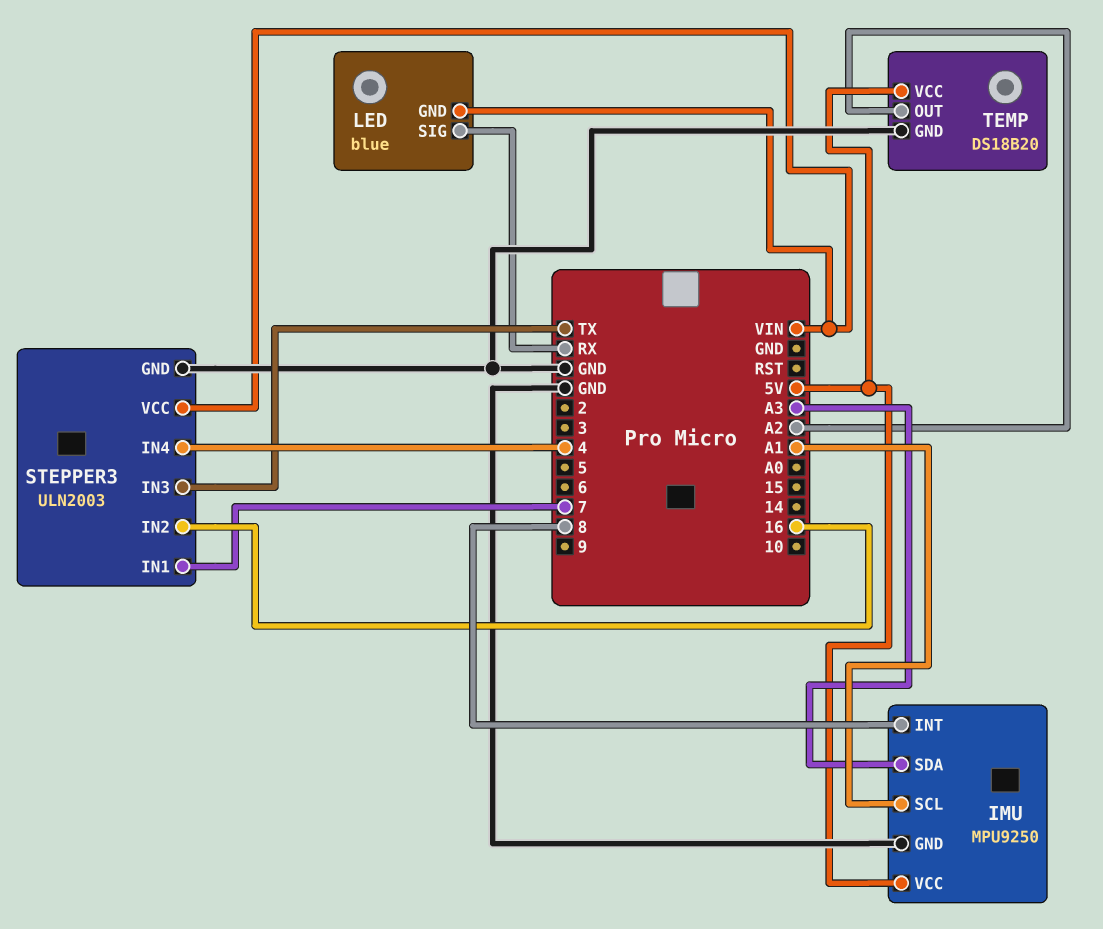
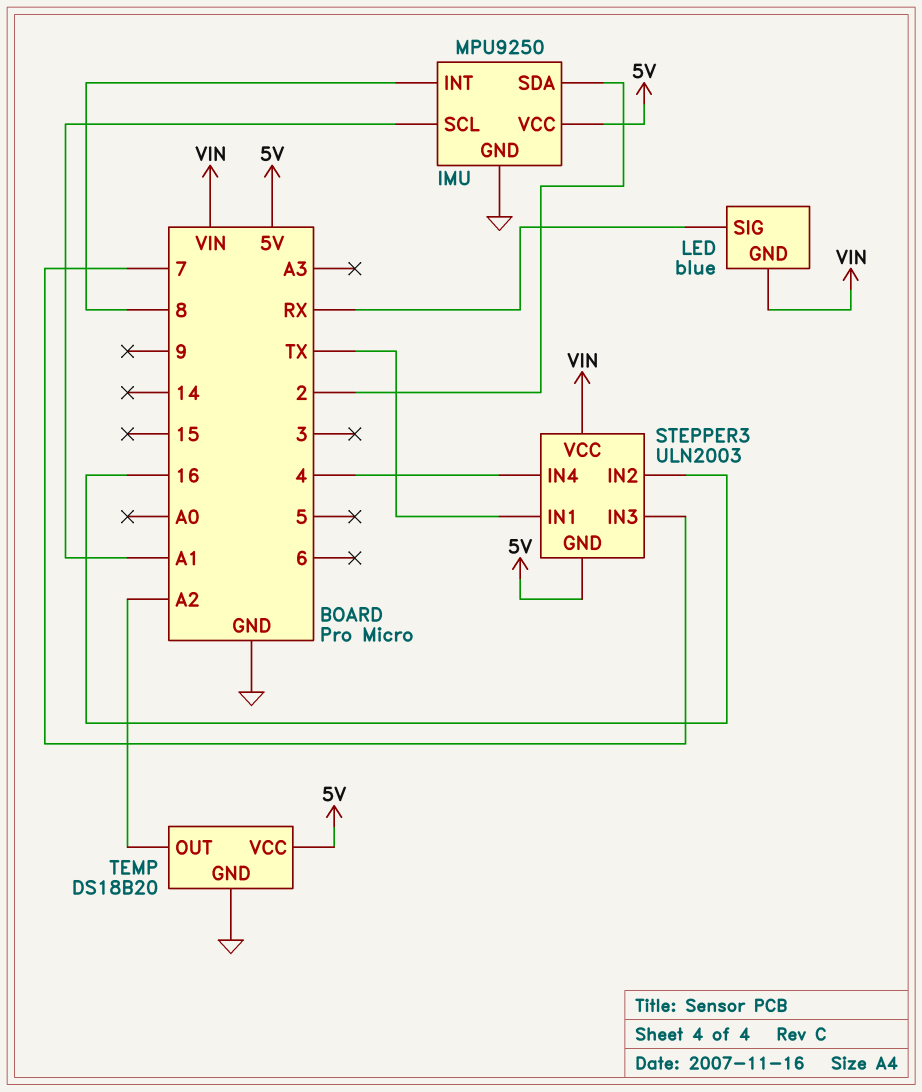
IMU pin SDA: A3 -> 2
STEPPER3 pin GND: GND -> 5V
STEPPER3 pin IN1: 7 -> TX
STEPPER3 pin IN3: TX -> 7

